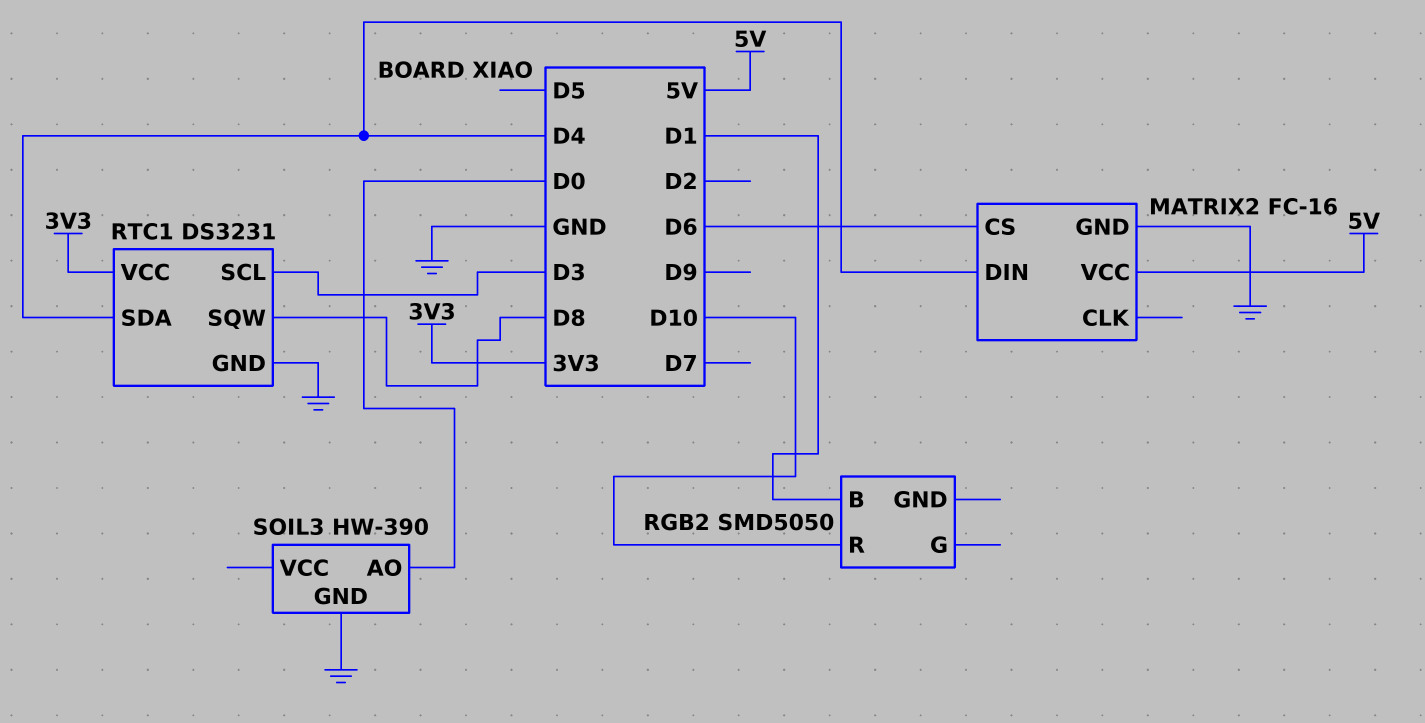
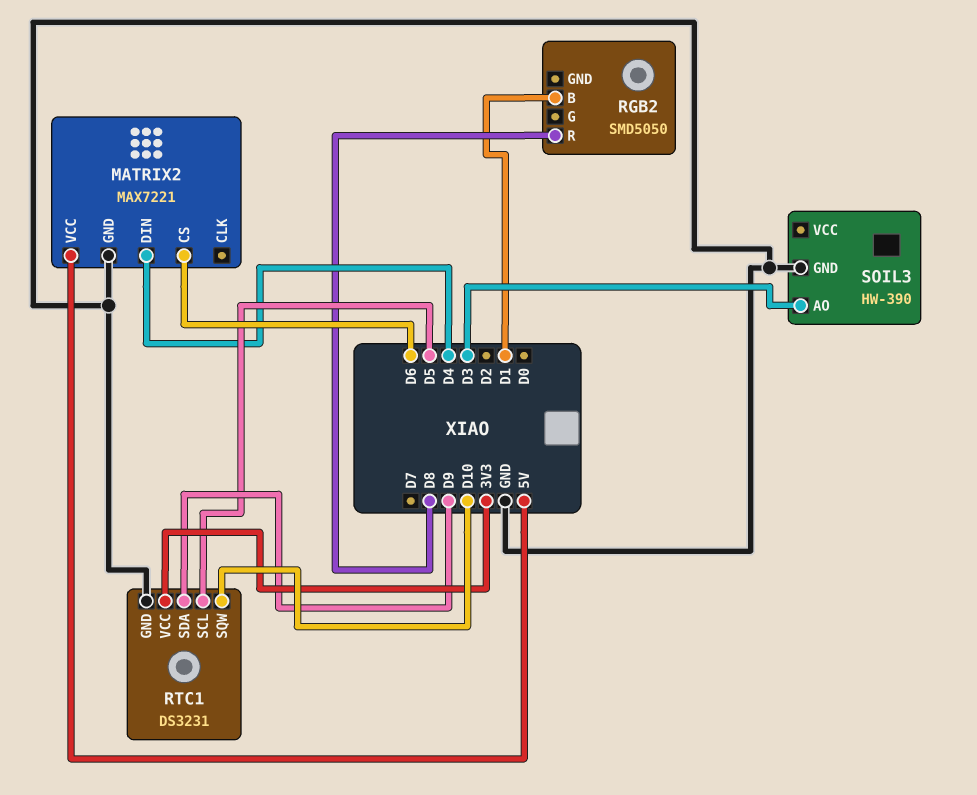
MATRIX2: FC-16 -> MAX7221
RGB2 pin R: D10 -> D8
RTC1 pin SCL: D3 -> D5
RTC1 pin SDA: D4 -> D9
RTC1 pin SQW: D8 -> D10
SOIL3 pin AO: D0 -> D3

